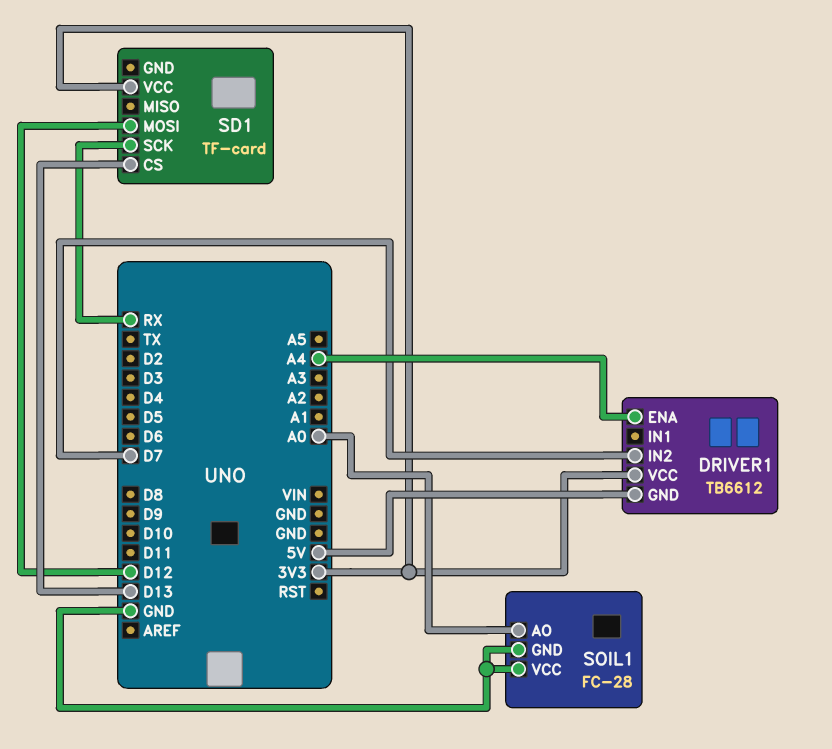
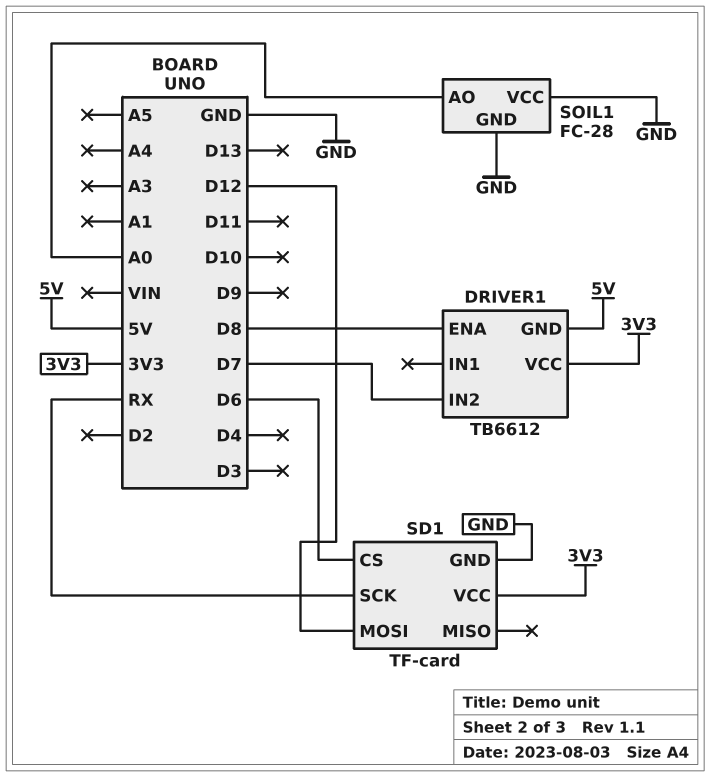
DRIVER1 pin ENA: A4 -> D8
SD1 pin CS: D13 -> D6
SD1 pin GND: none -> GND

